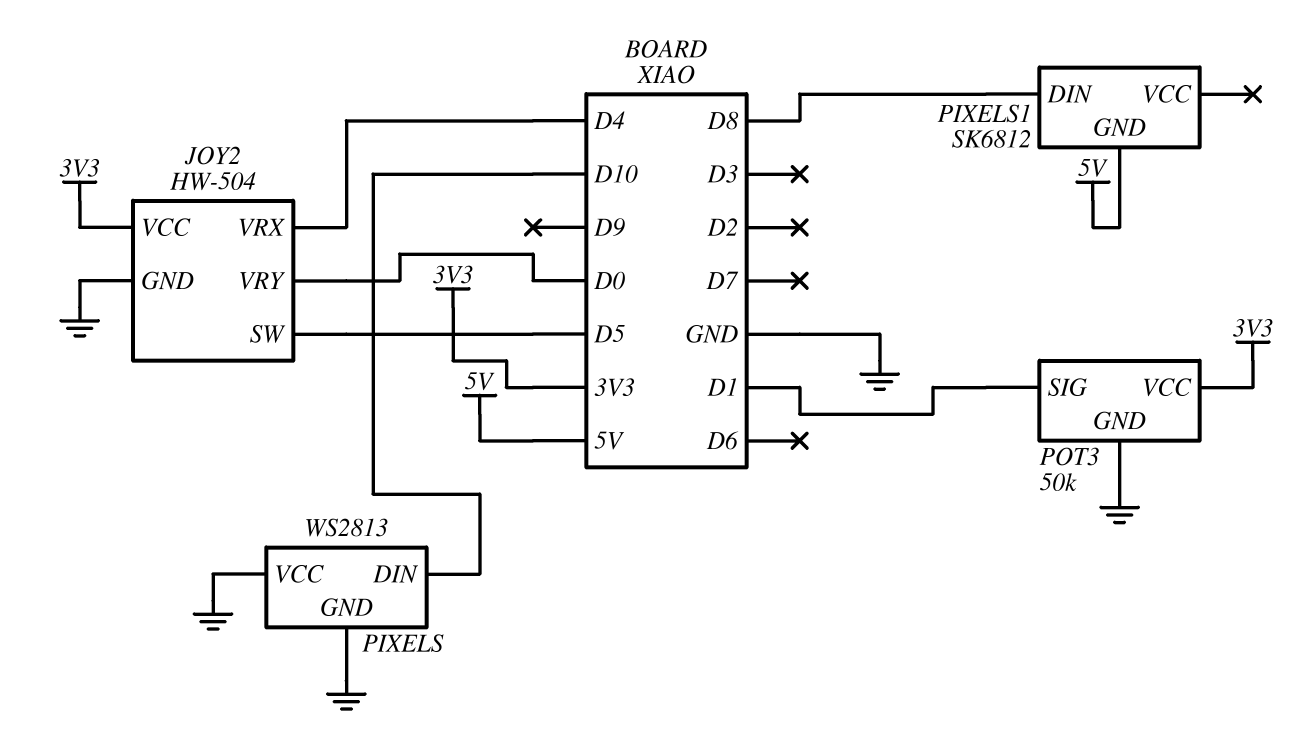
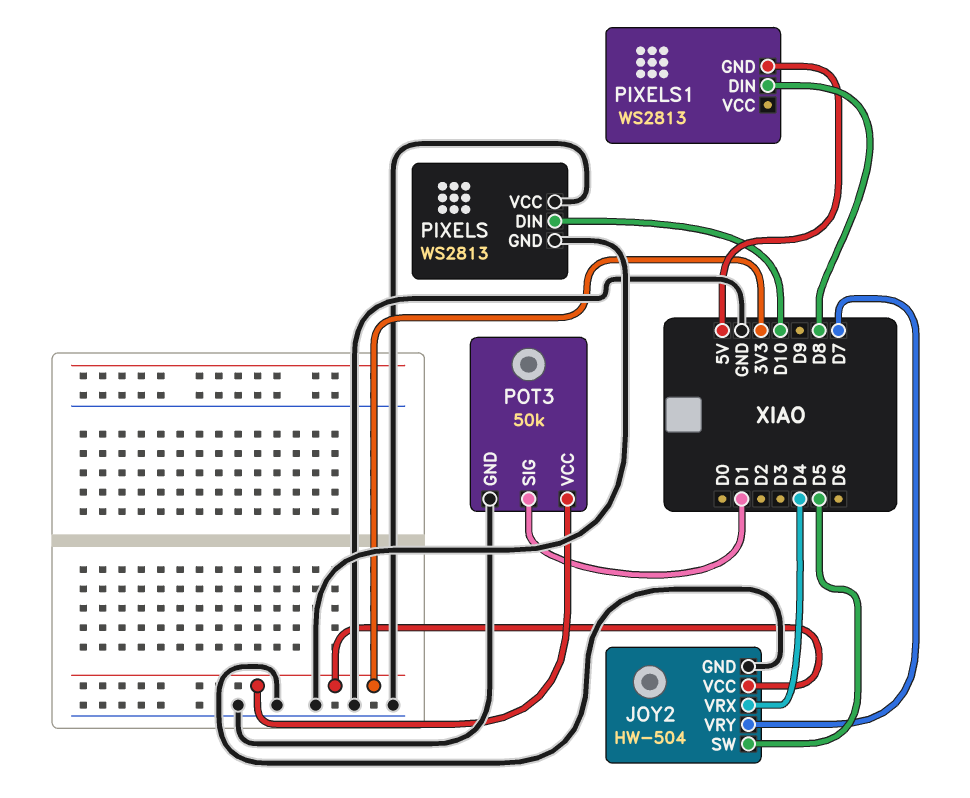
JOY2 pin VRY: D0 -> D7
PIXELS1: SK6812 -> WS2813

